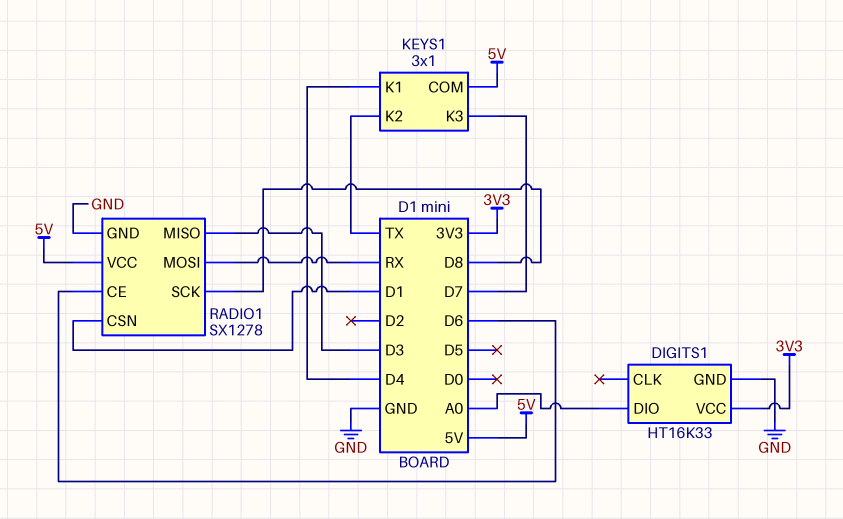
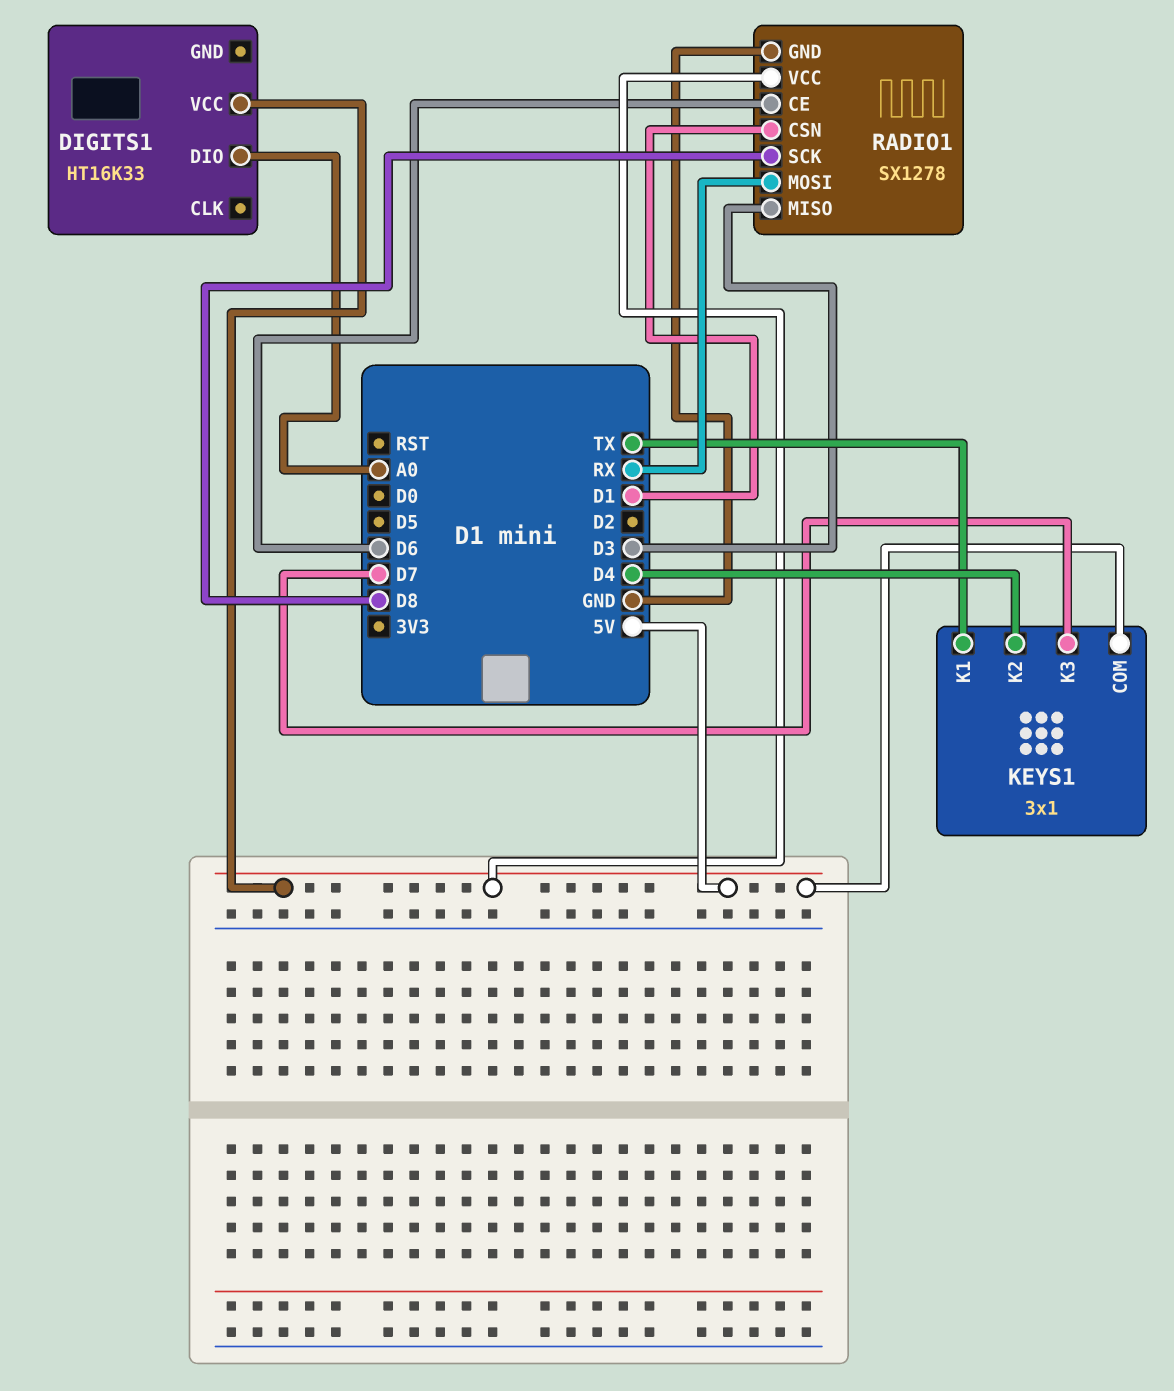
DIGITS1 pin GND: GND -> none
DIGITS1 pin VCC: 3V3 -> 5V
KEYS1 pin K1: D4 -> TX
KEYS1 pin K2: TX -> D4

